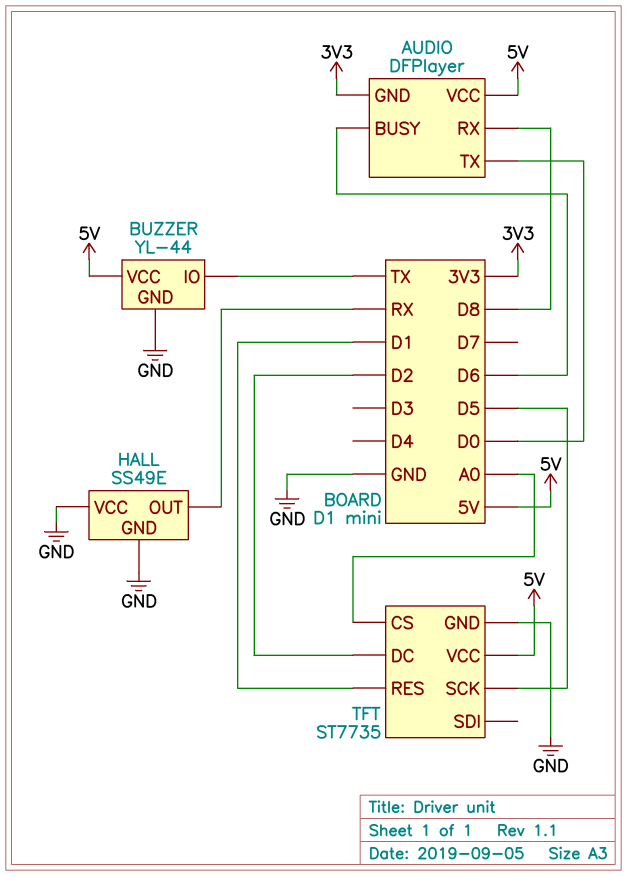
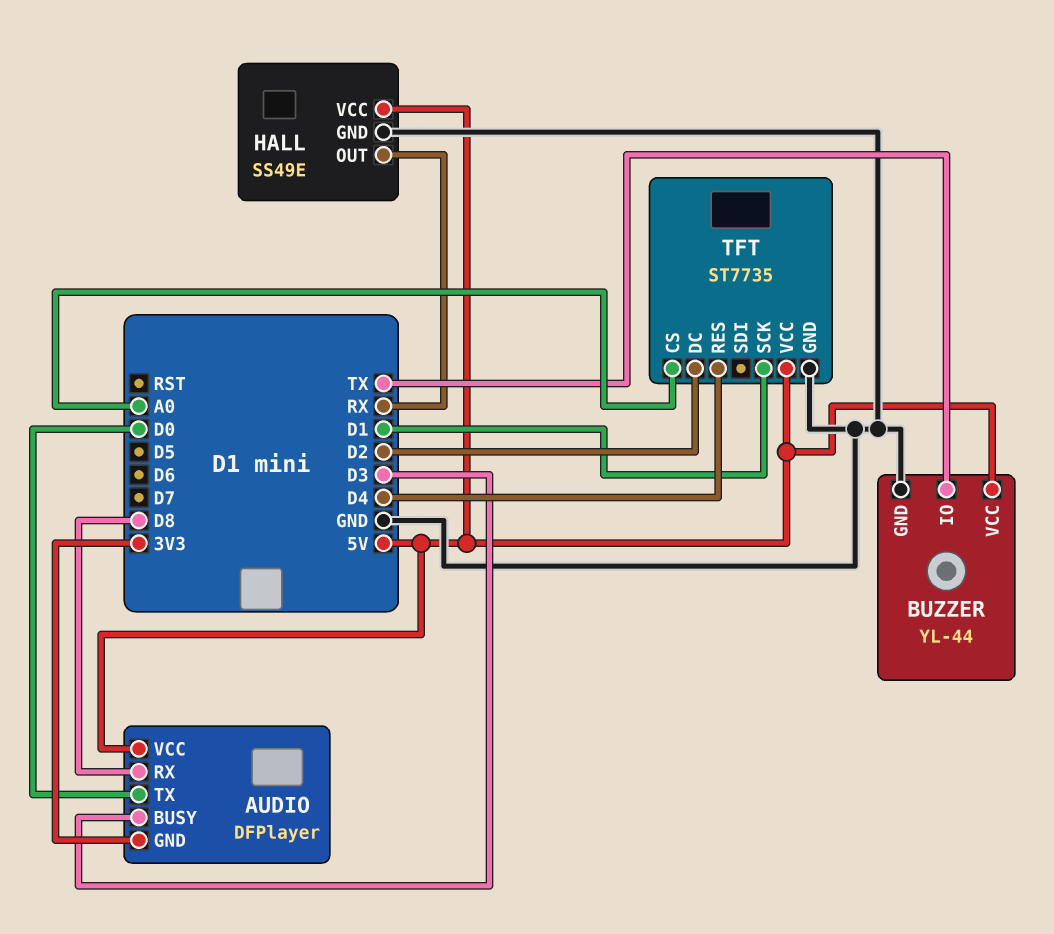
AUDIO pin BUSY: D6 -> D3
HALL pin VCC: GND -> 5V
TFT pin RES: D1 -> D4
TFT pin SCK: D5 -> D1

